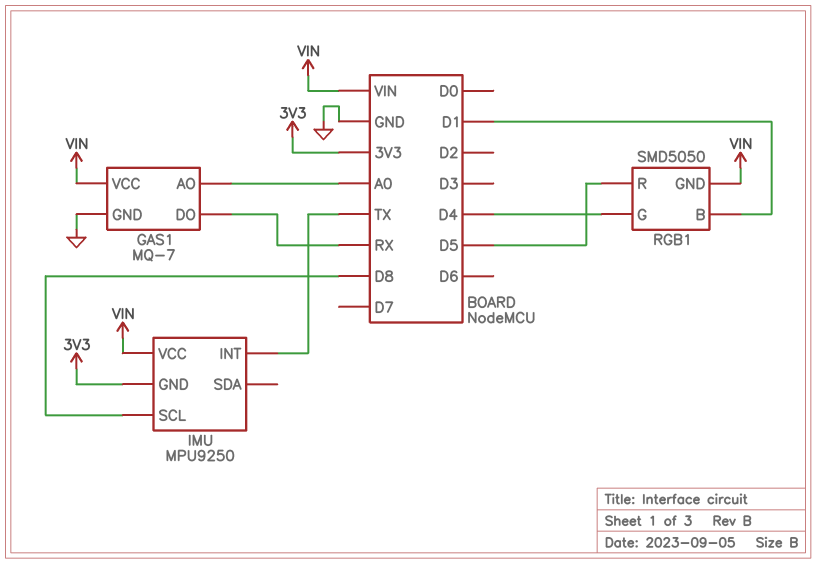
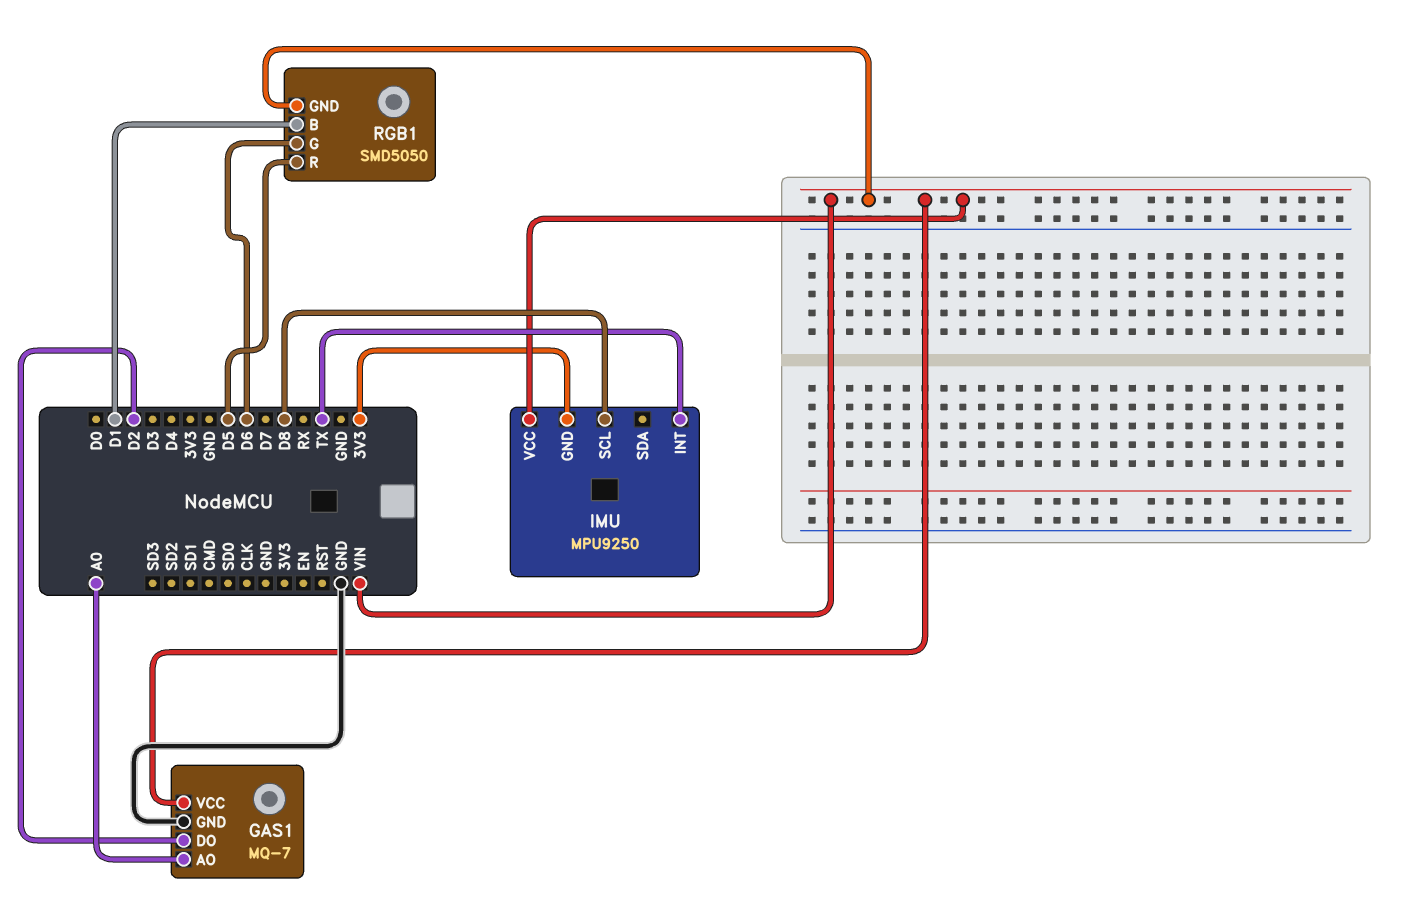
GAS1 pin DO: RX -> D2
RGB1 pin G: D4 -> D6

